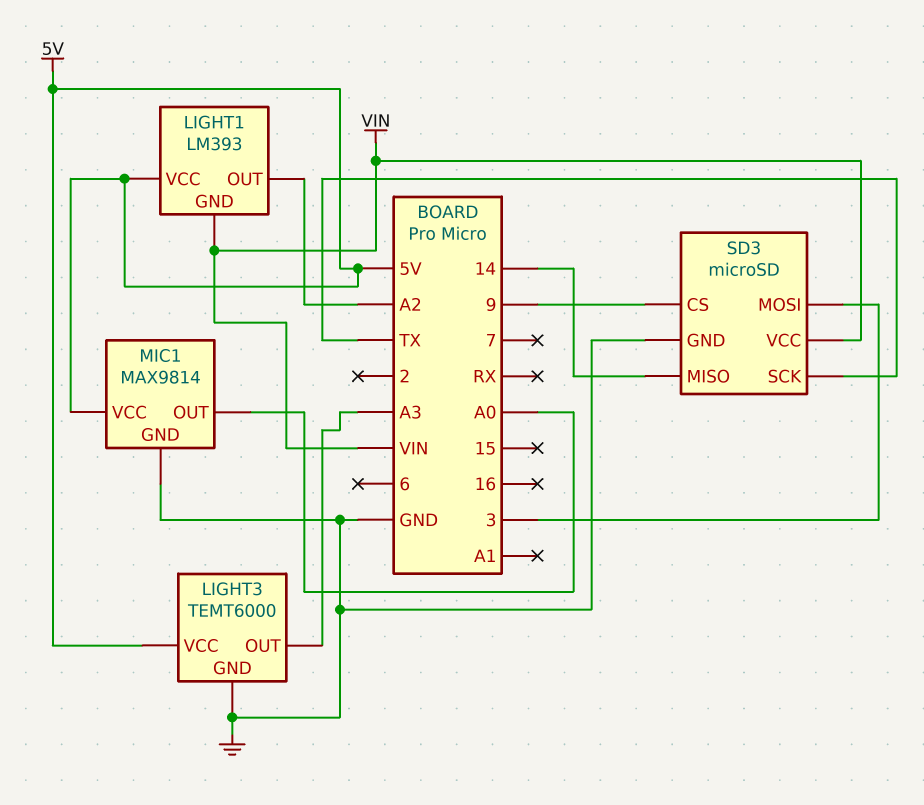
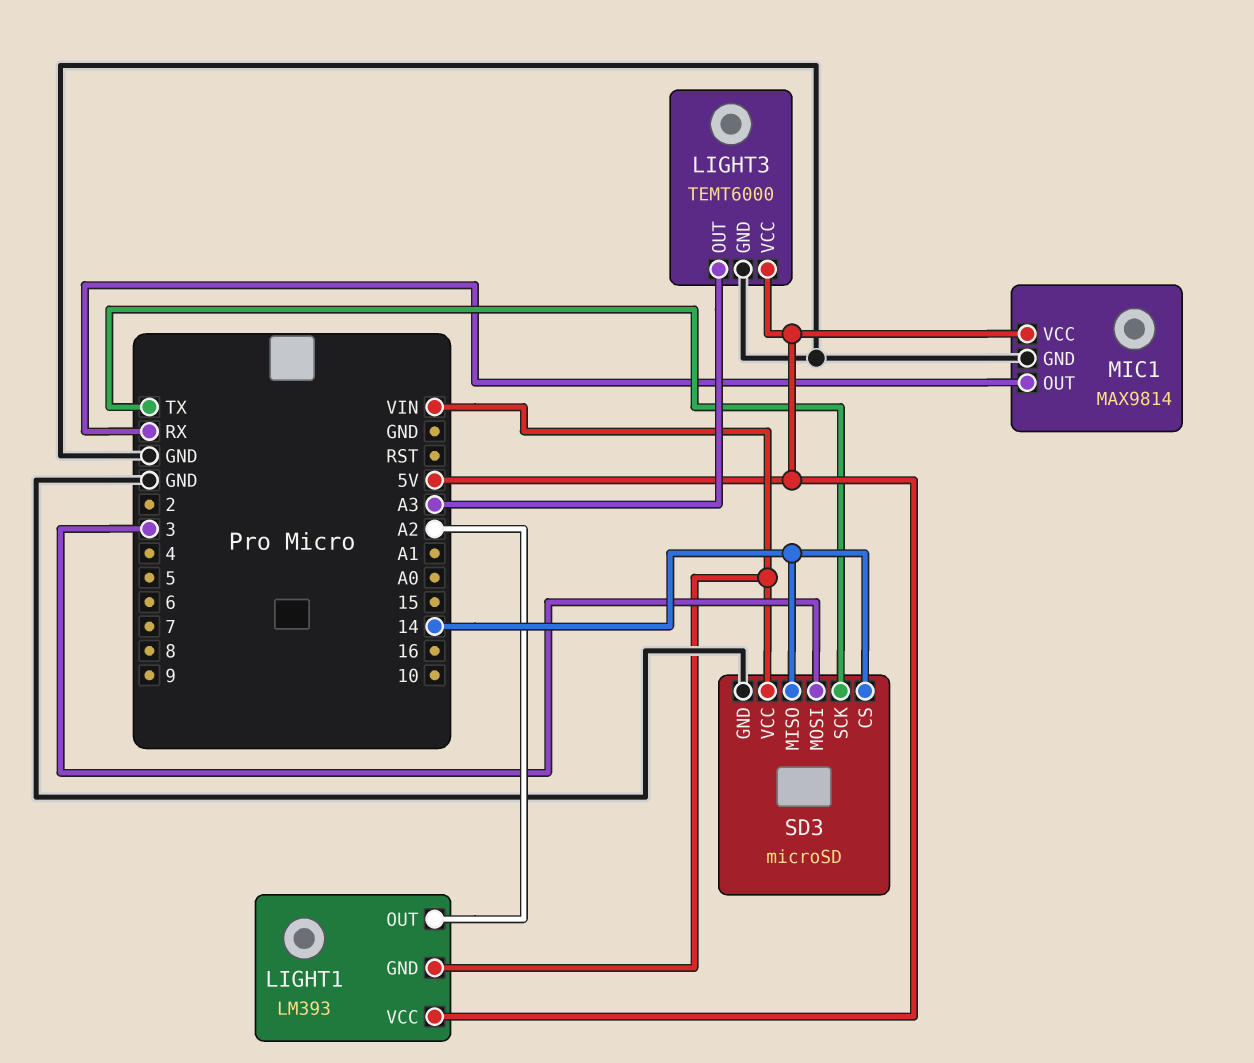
MIC1 pin OUT: A0 -> RX
SD3 pin CS: 9 -> 14

